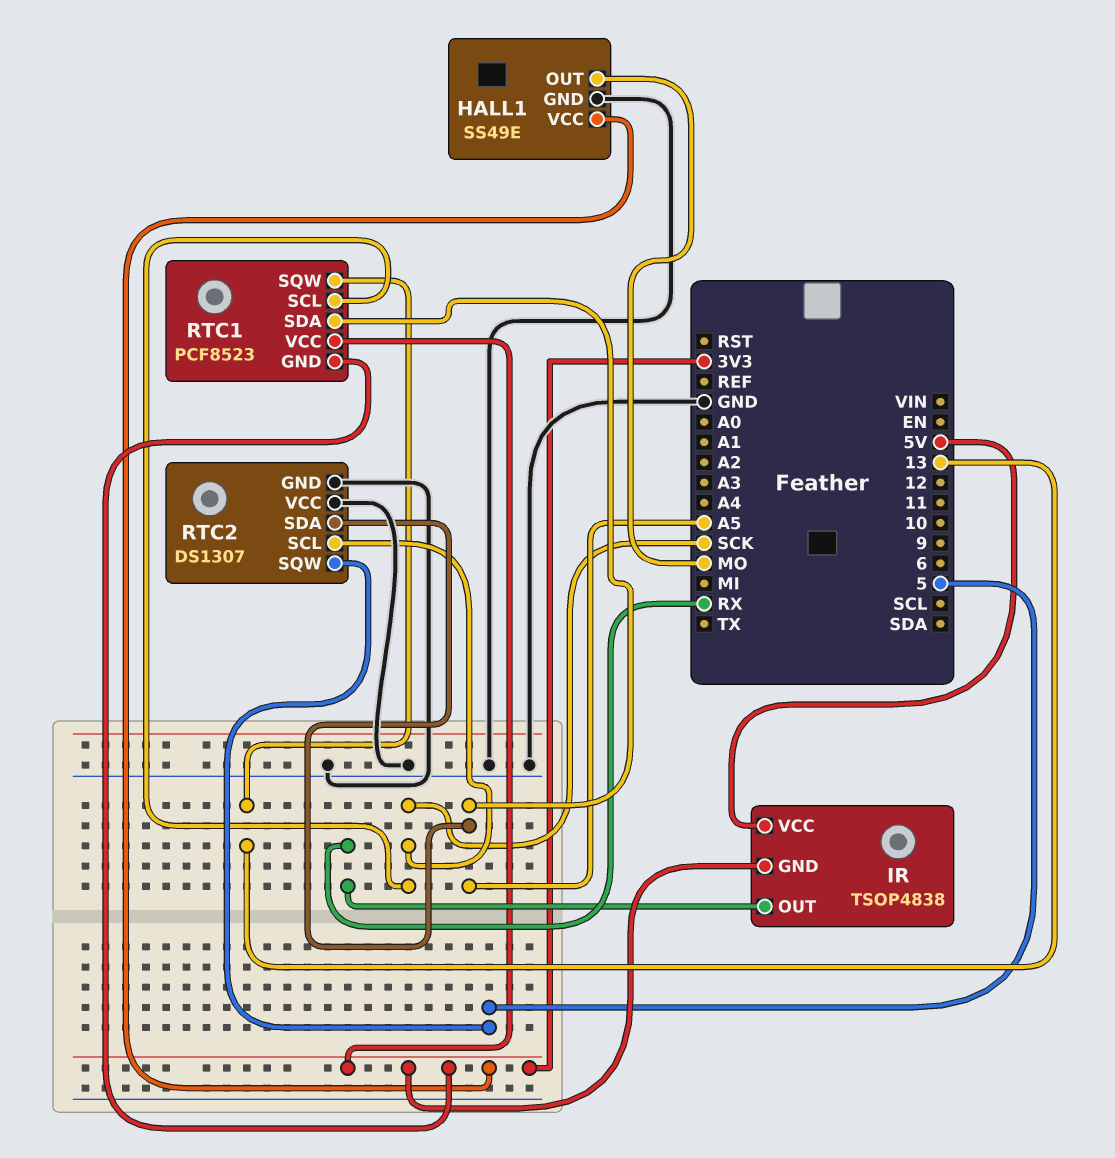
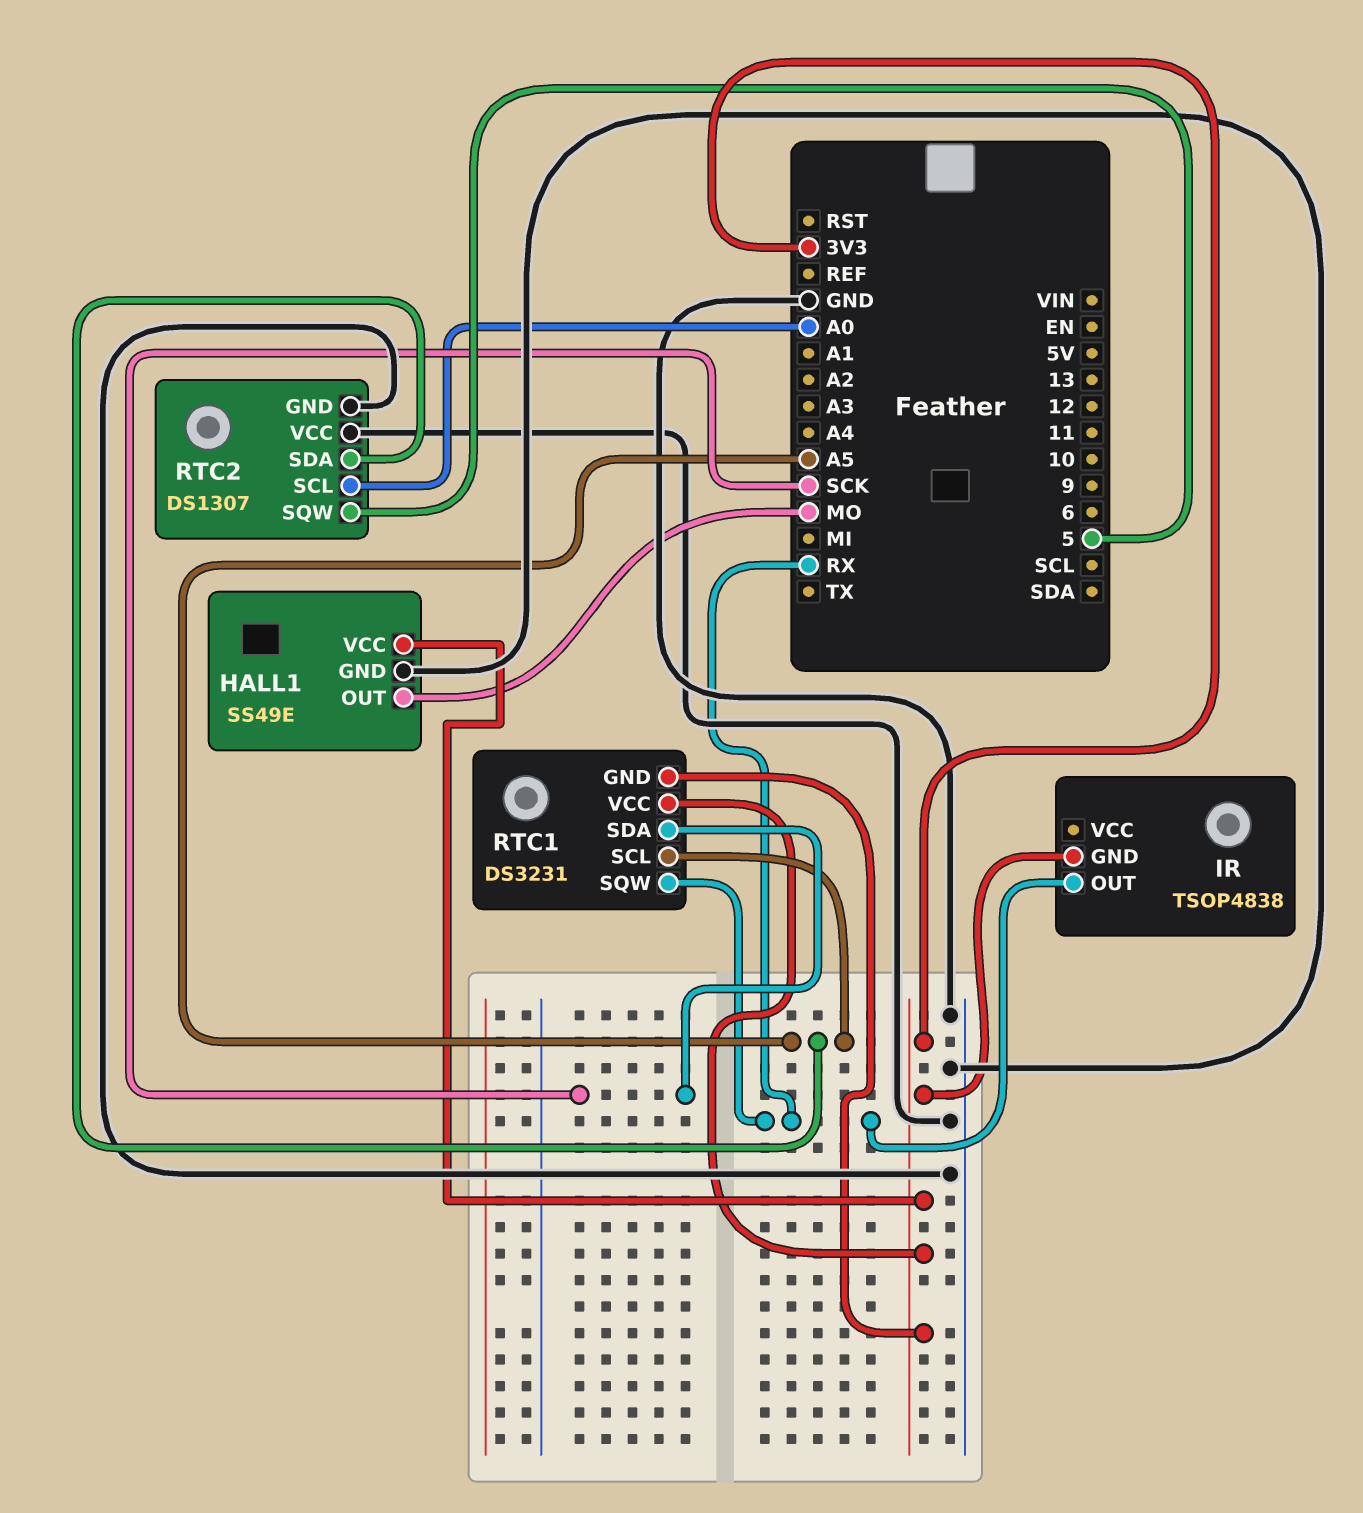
IR pin VCC: 5V -> none
RTC1: PCF8523 -> DS3231
RTC1 pin SCL: SCK -> A5
RTC1 pin SDA: A5 -> SCK
RTC1 pin SQW: 13 -> RX
RTC2 pin SCL: SCK -> A0

